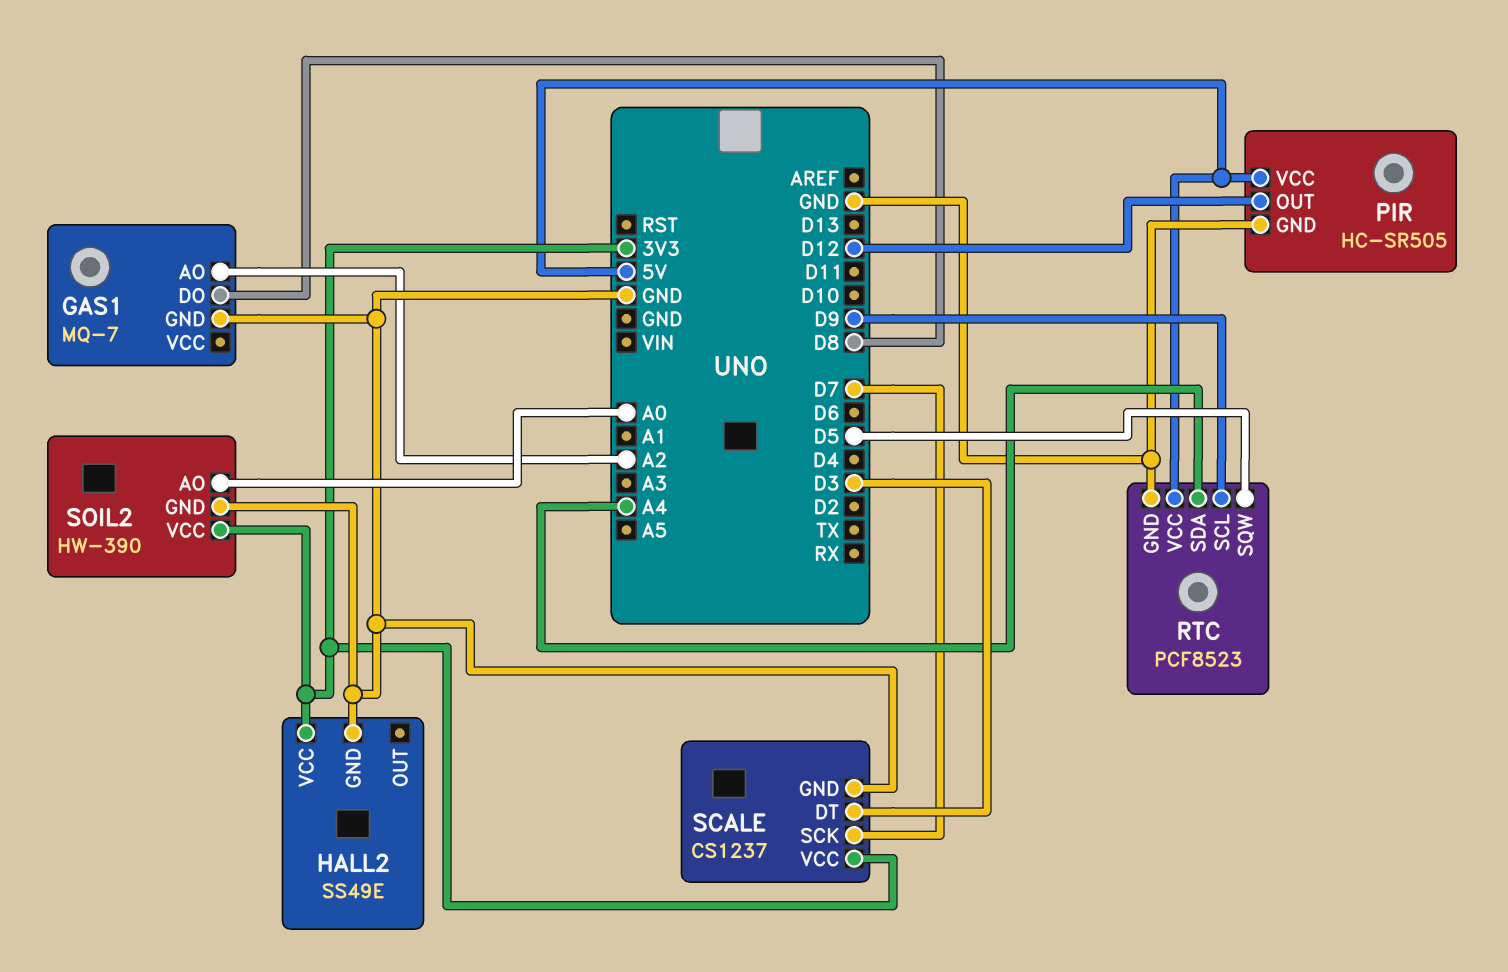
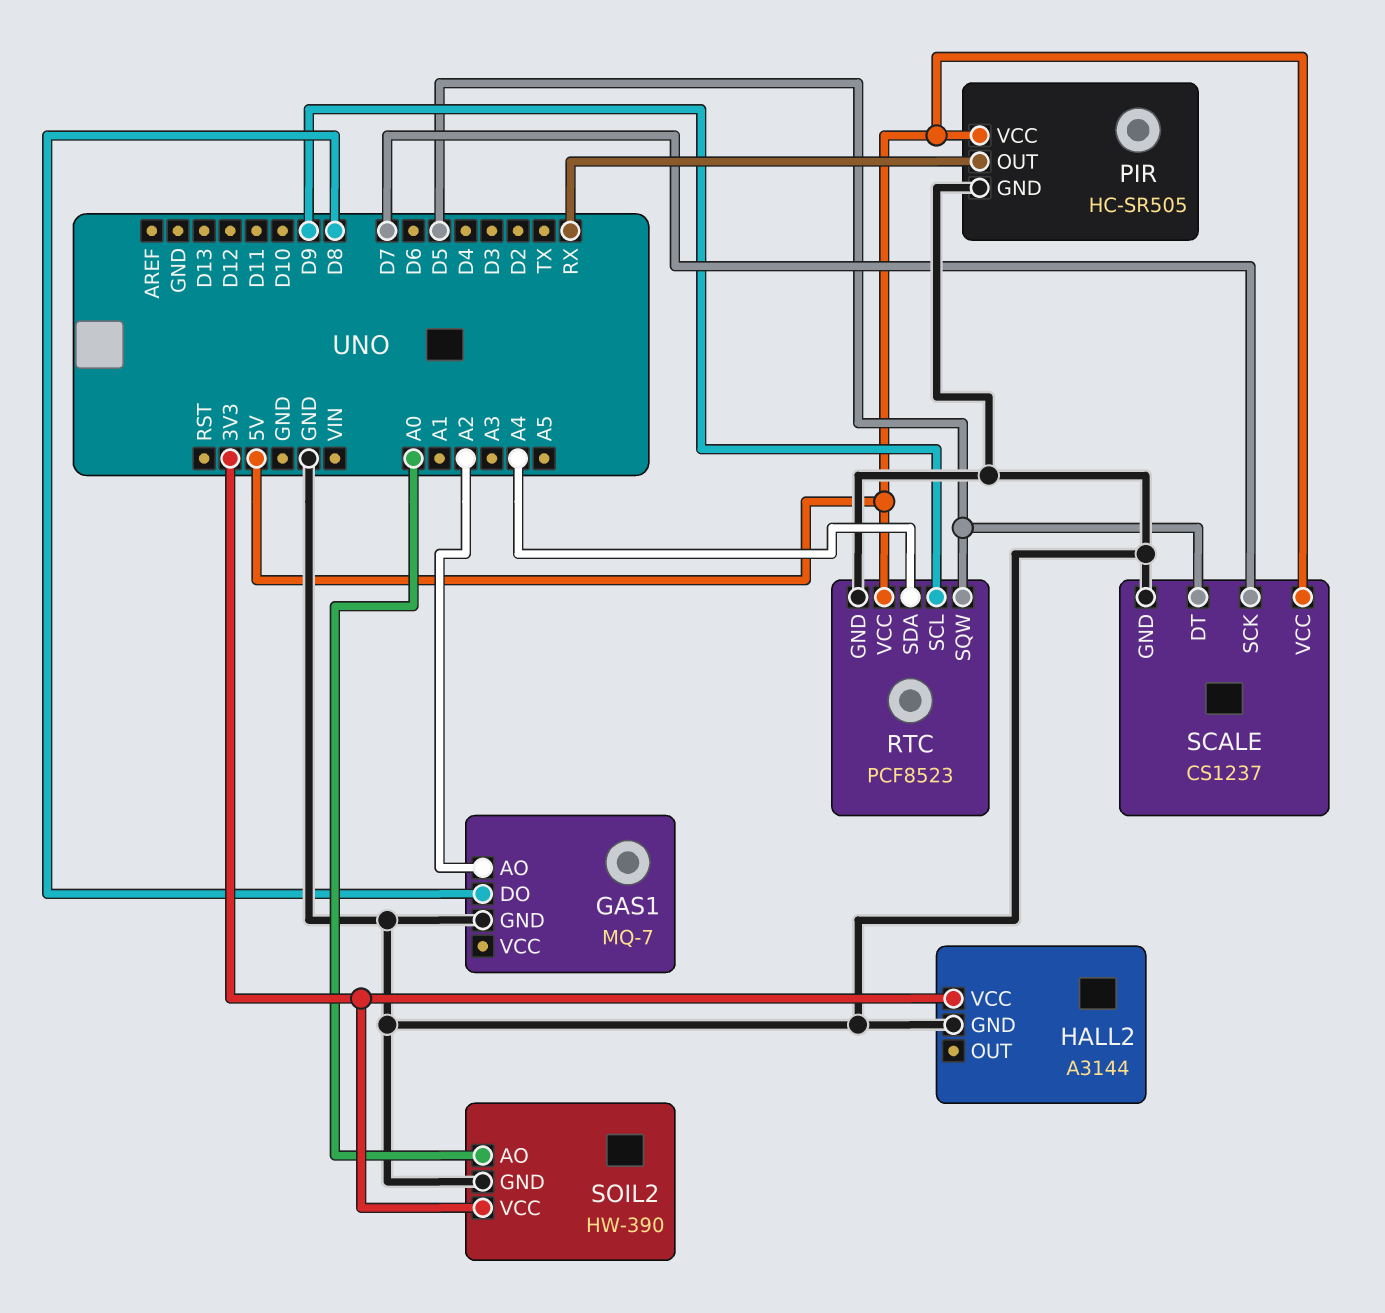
HALL2: SS49E -> A3144
PIR pin OUT: D12 -> RX
SCALE pin DT: D3 -> D5
SCALE pin VCC: 3V3 -> 5V

